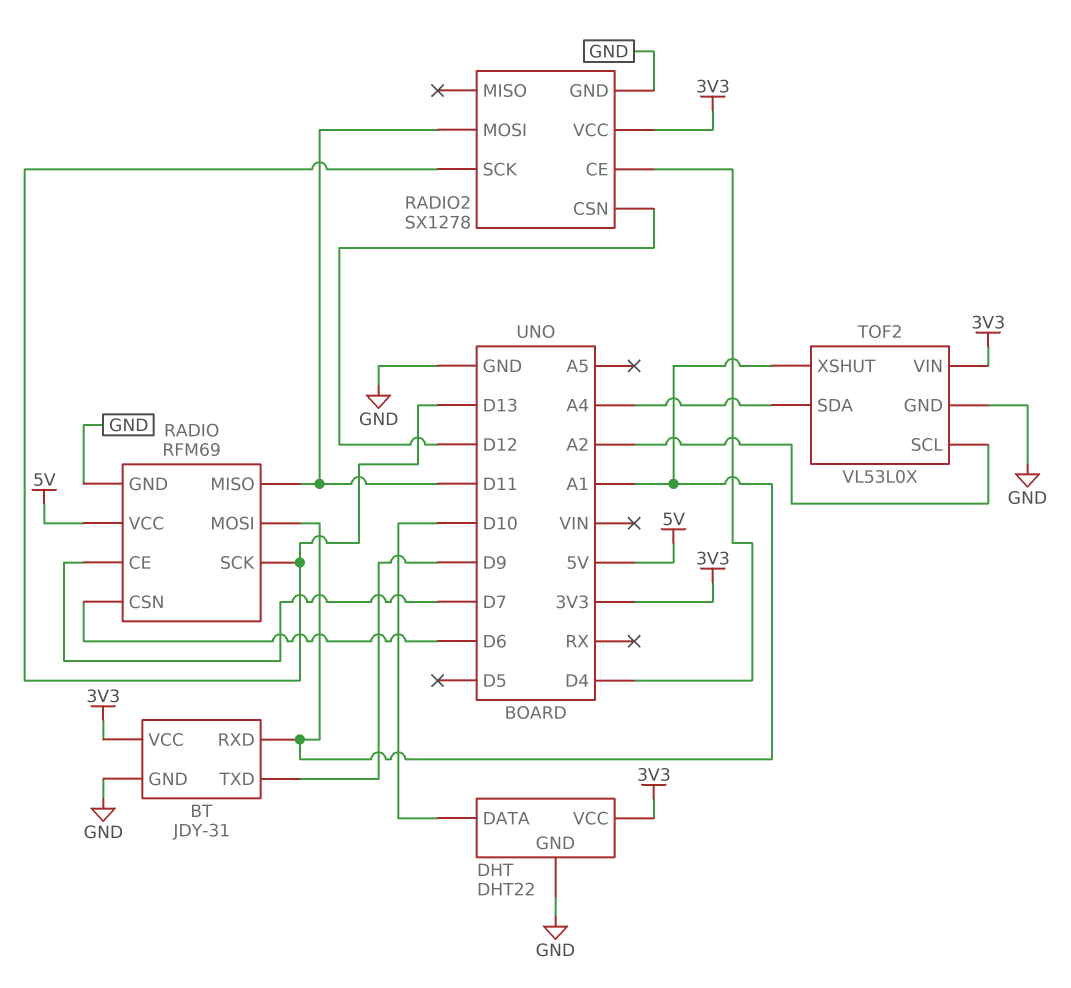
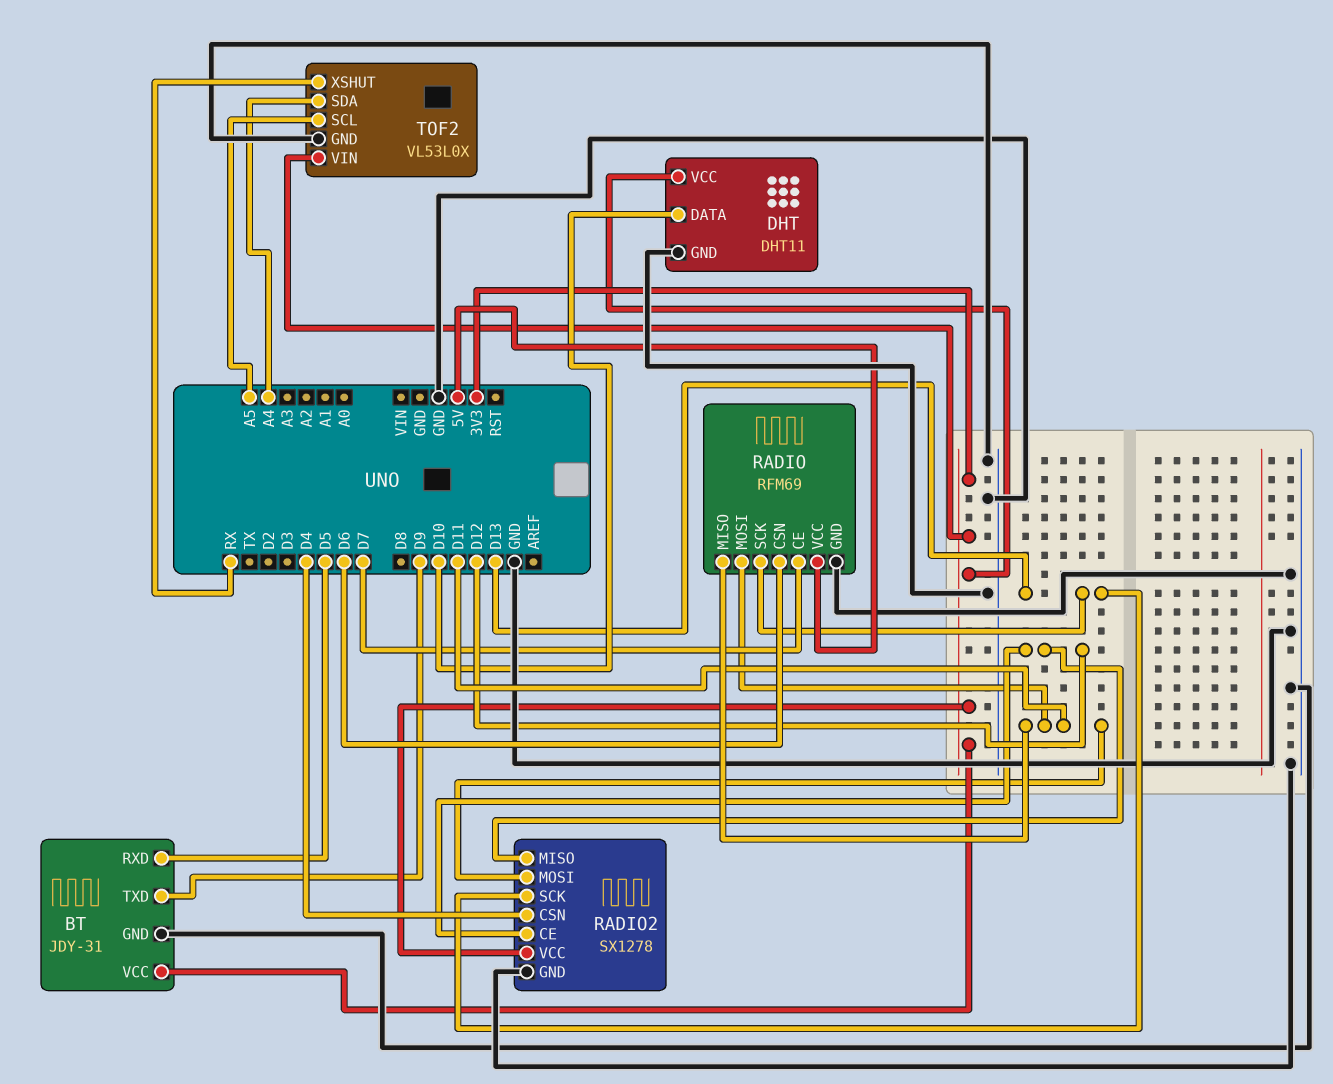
BT pin RXD: A1 -> D5
DHT: DHT22 -> DHT11
RADIO pin MOSI: A1 -> D11
RADIO2 pin CE: D4 -> D12
RADIO2 pin CSN: D12 -> D4
RADIO2 pin MISO: none -> D12
TOF2 pin SCL: A2 -> A5
TOF2 pin XSHUT: A1 -> RX

